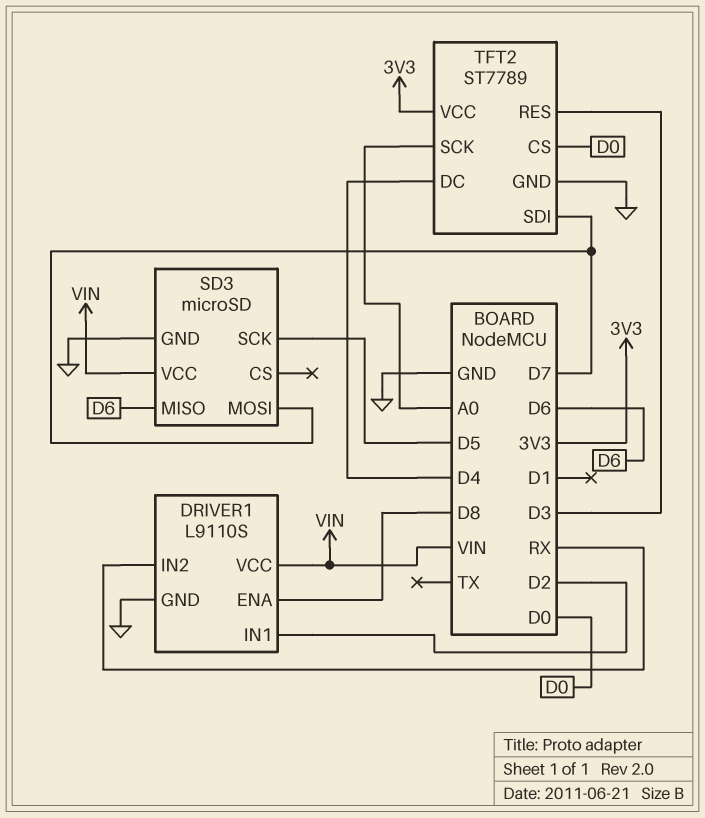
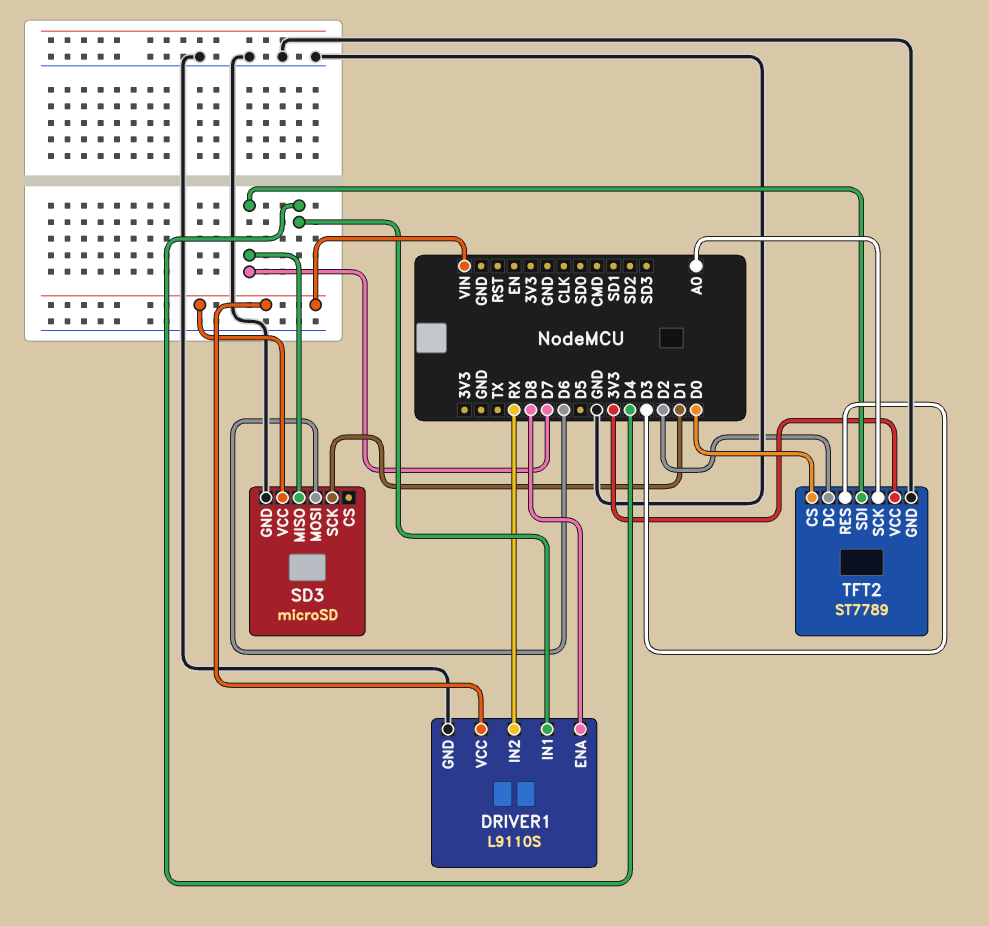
DRIVER1 pin IN1: D2 -> D4
SD3 pin MISO: D6 -> D7
SD3 pin MOSI: D7 -> D6
SD3 pin SCK: D5 -> D1
TFT2 pin DC: D4 -> D2

